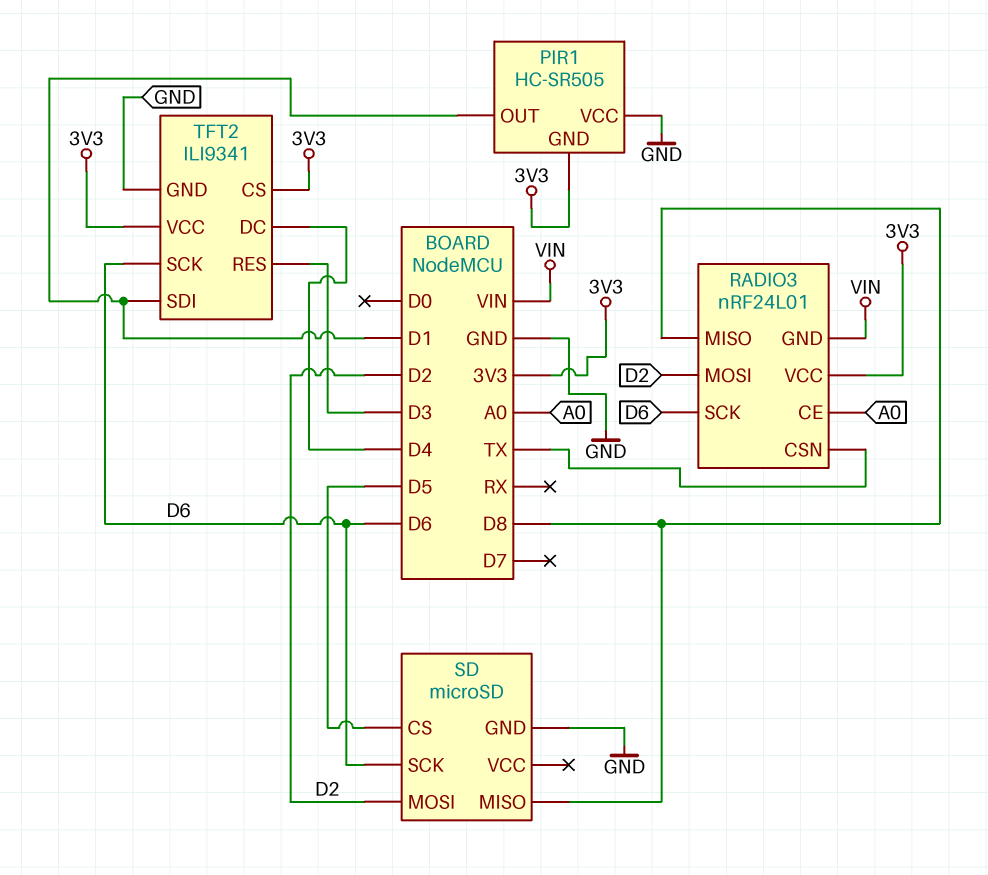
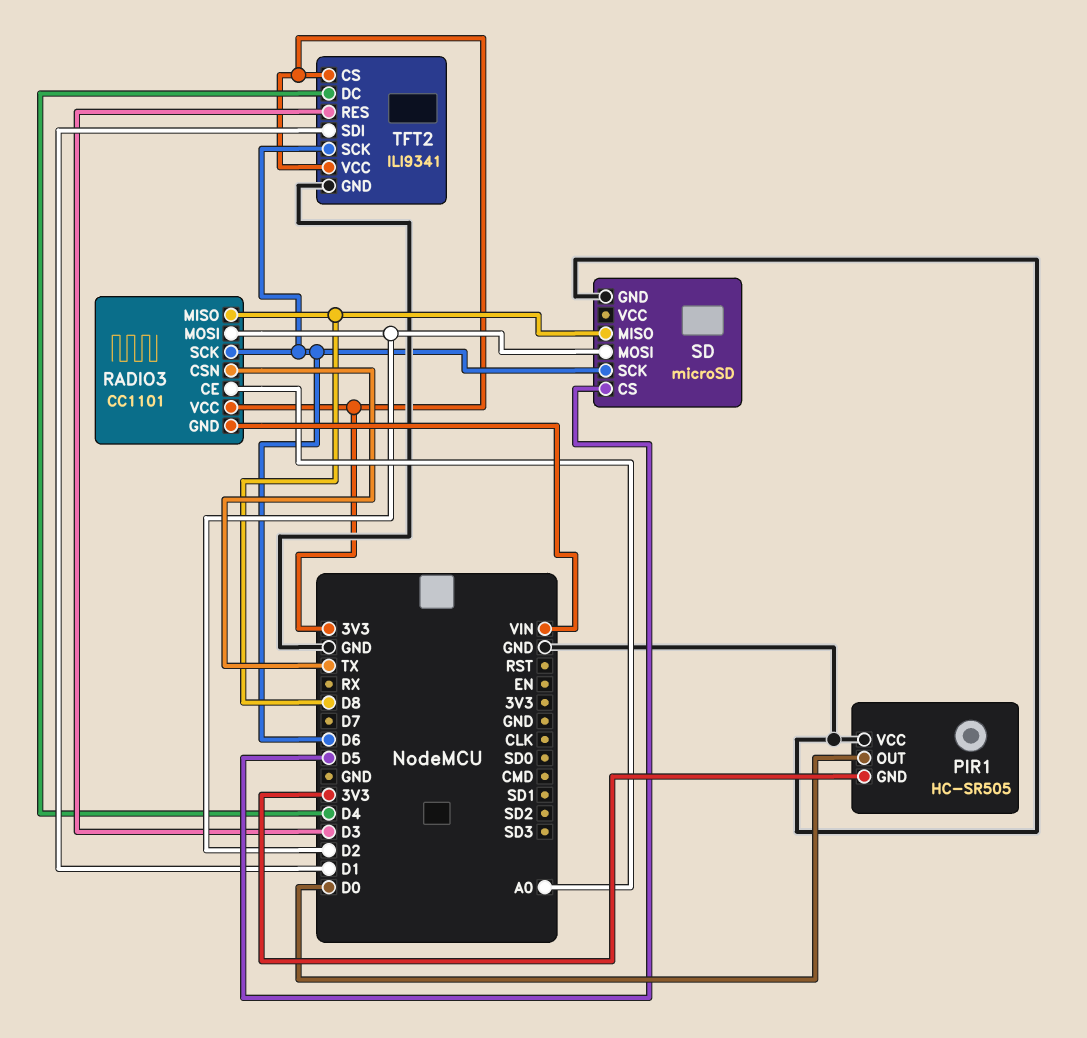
PIR1 pin OUT: D1 -> D0
RADIO3: nRF24L01 -> CC1101

